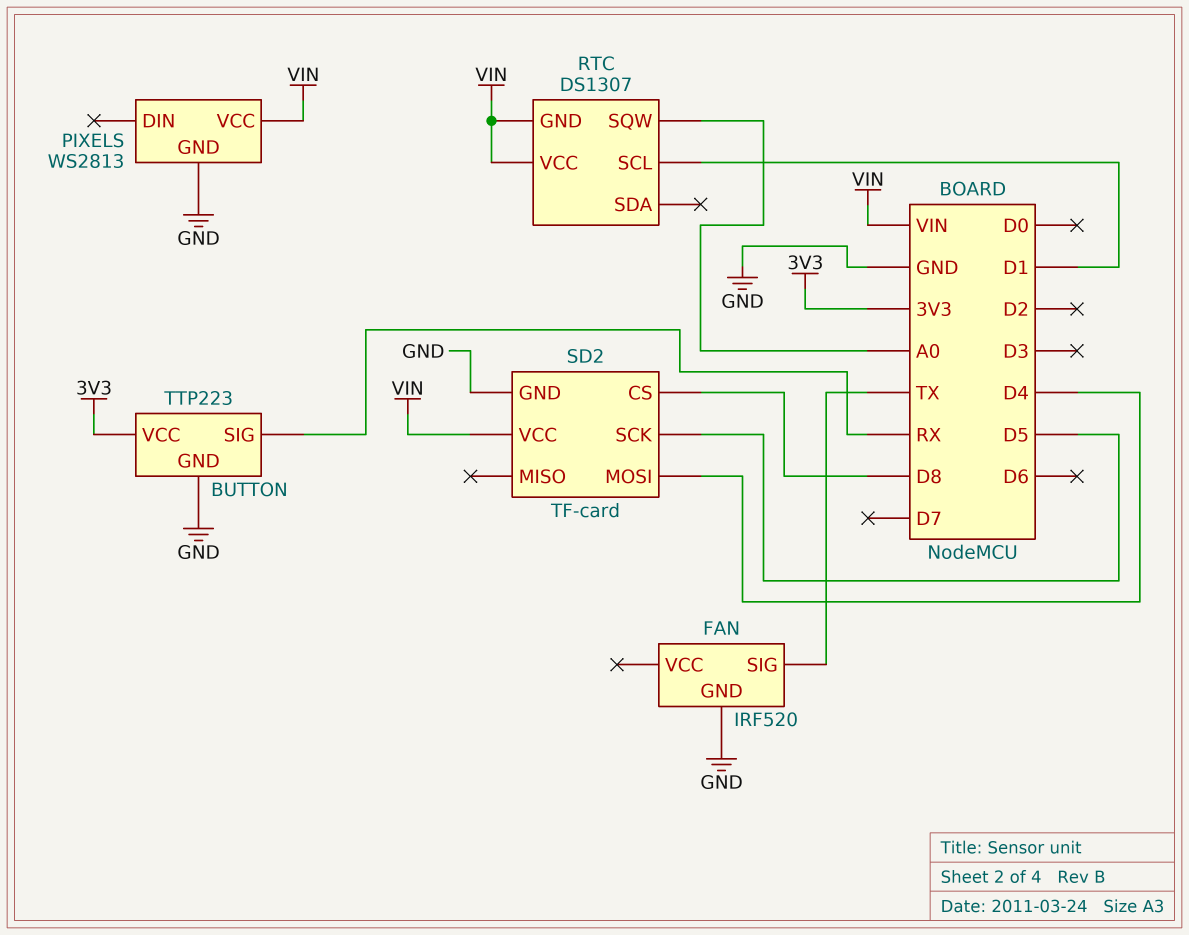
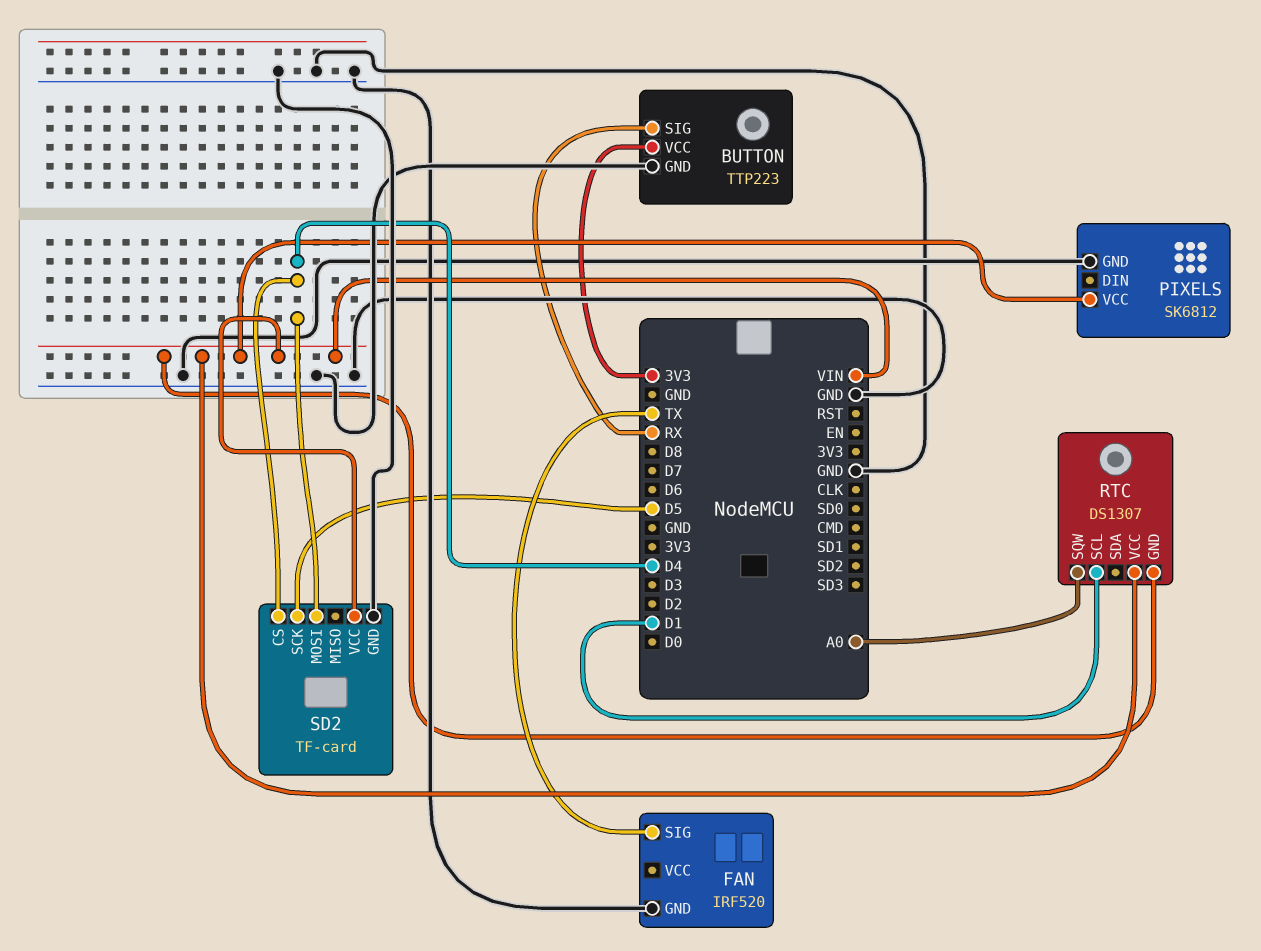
PIXELS: WS2813 -> SK6812
SD2 pin CS: D8 -> D4

